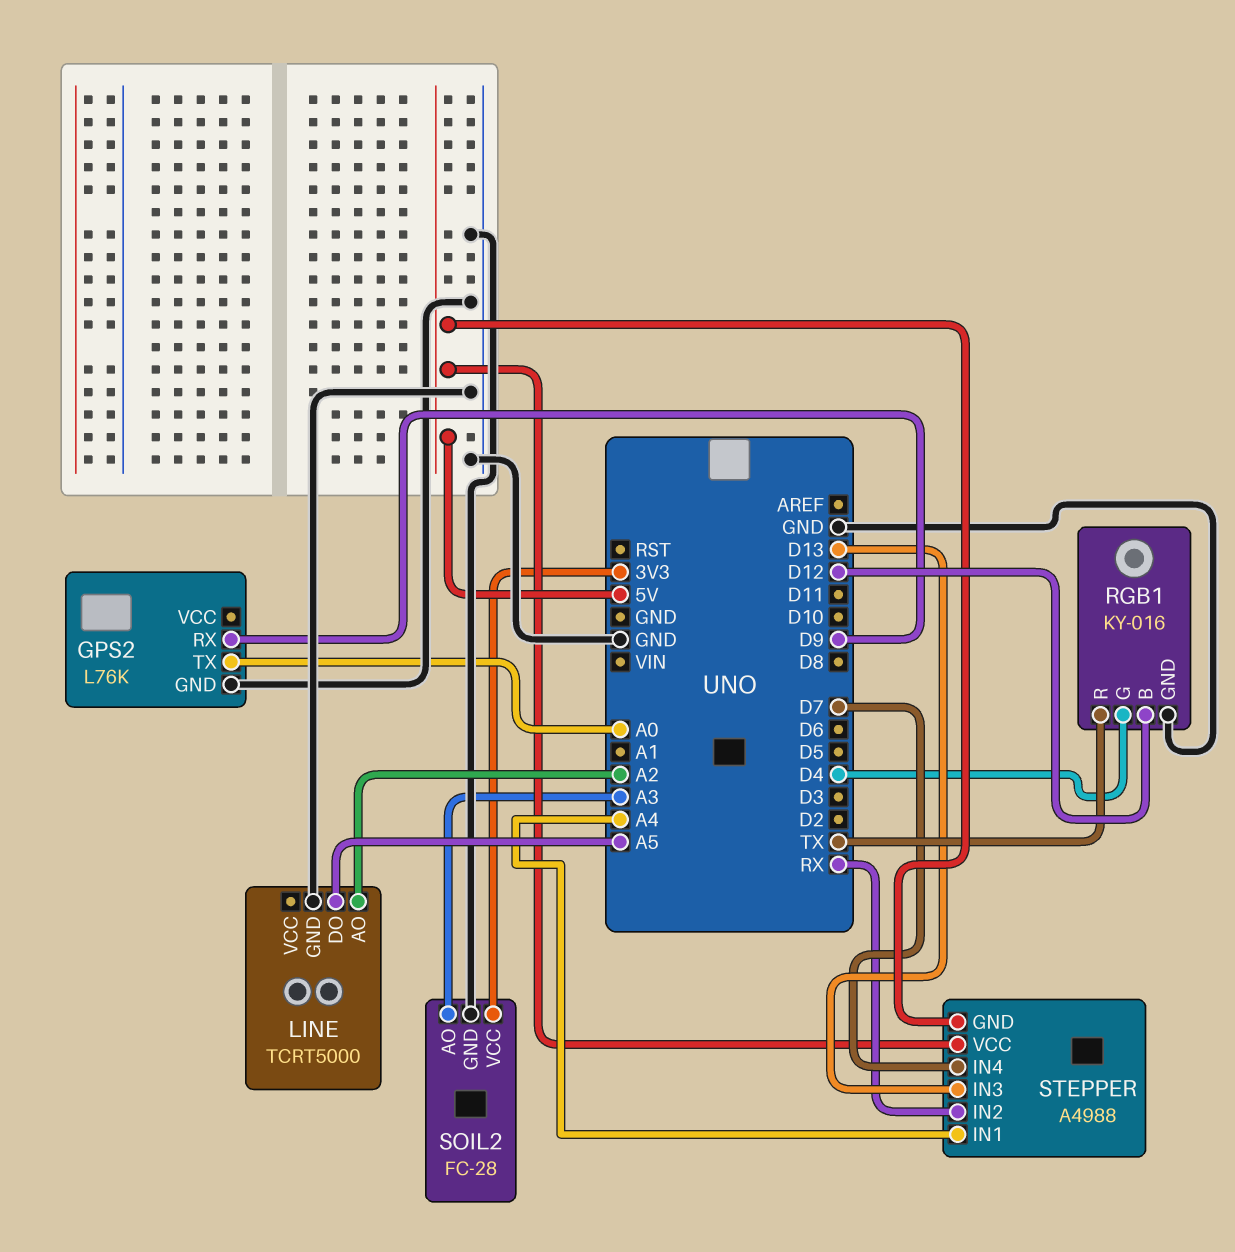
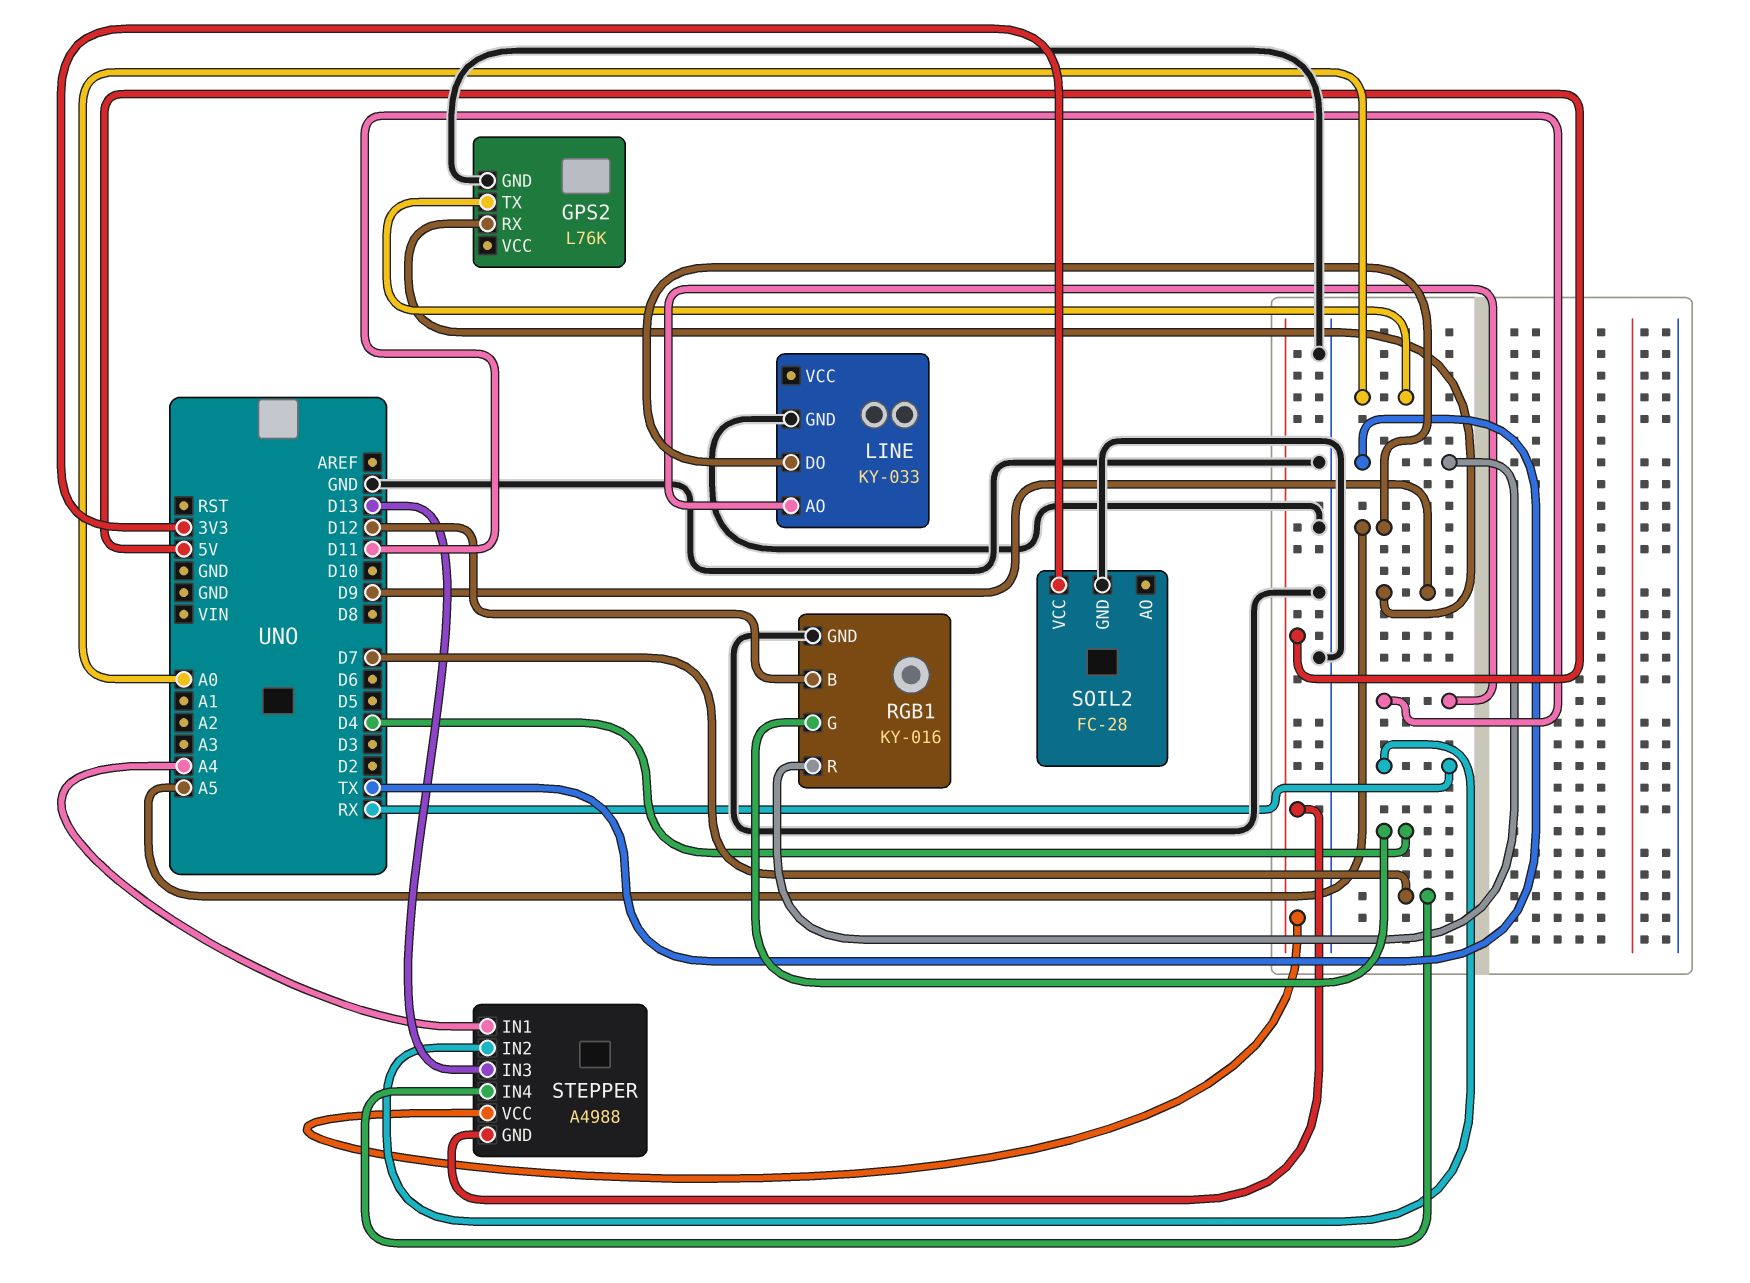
LINE: TCRT5000 -> KY-033
LINE pin AO: A2 -> D11
SOIL2 pin AO: A3 -> none

